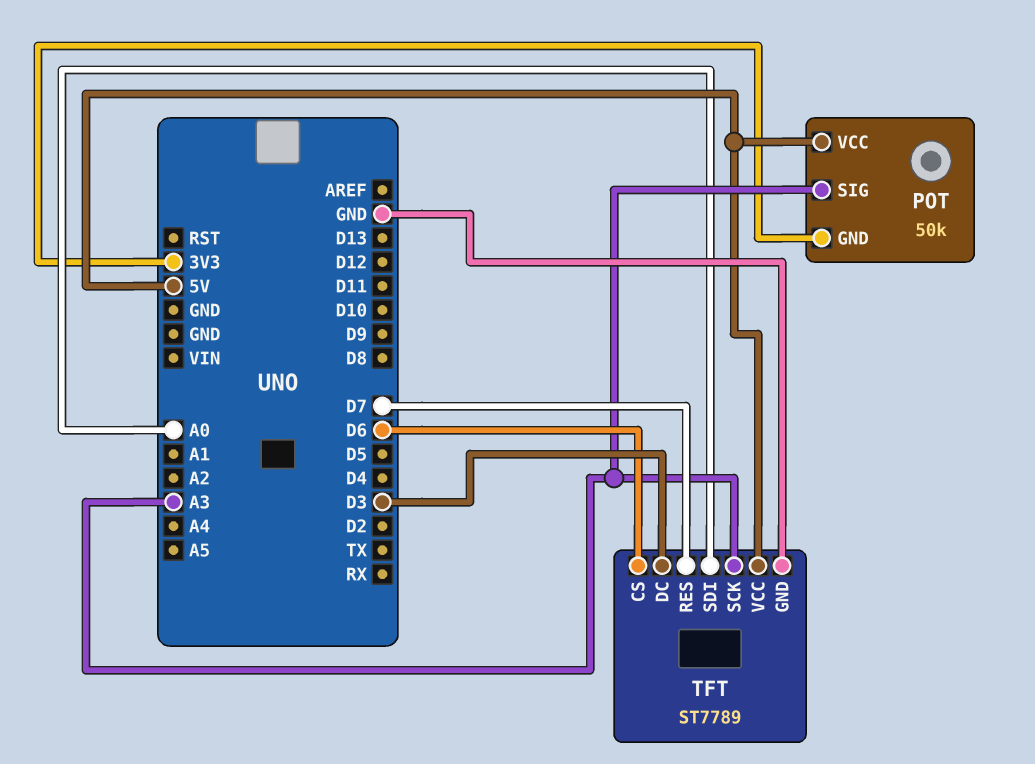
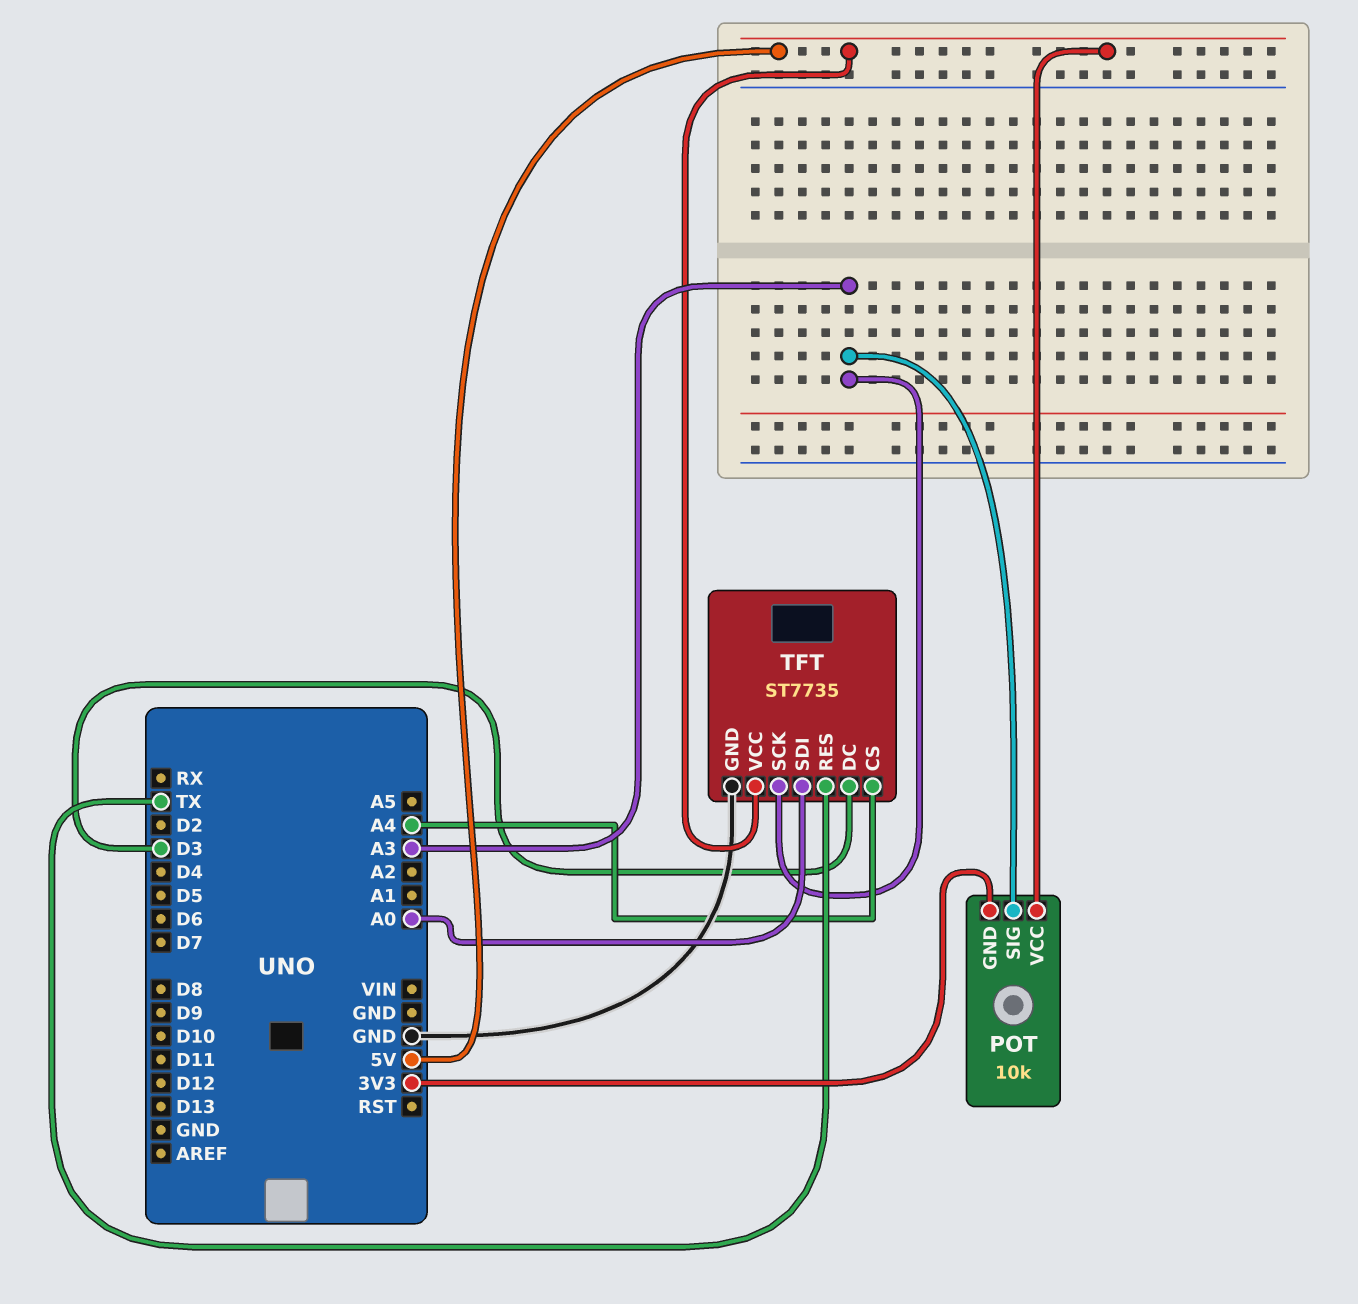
POT: 50k -> 10k
TFT: ST7789 -> ST7735
TFT pin CS: D6 -> A4
TFT pin RES: D7 -> TX

